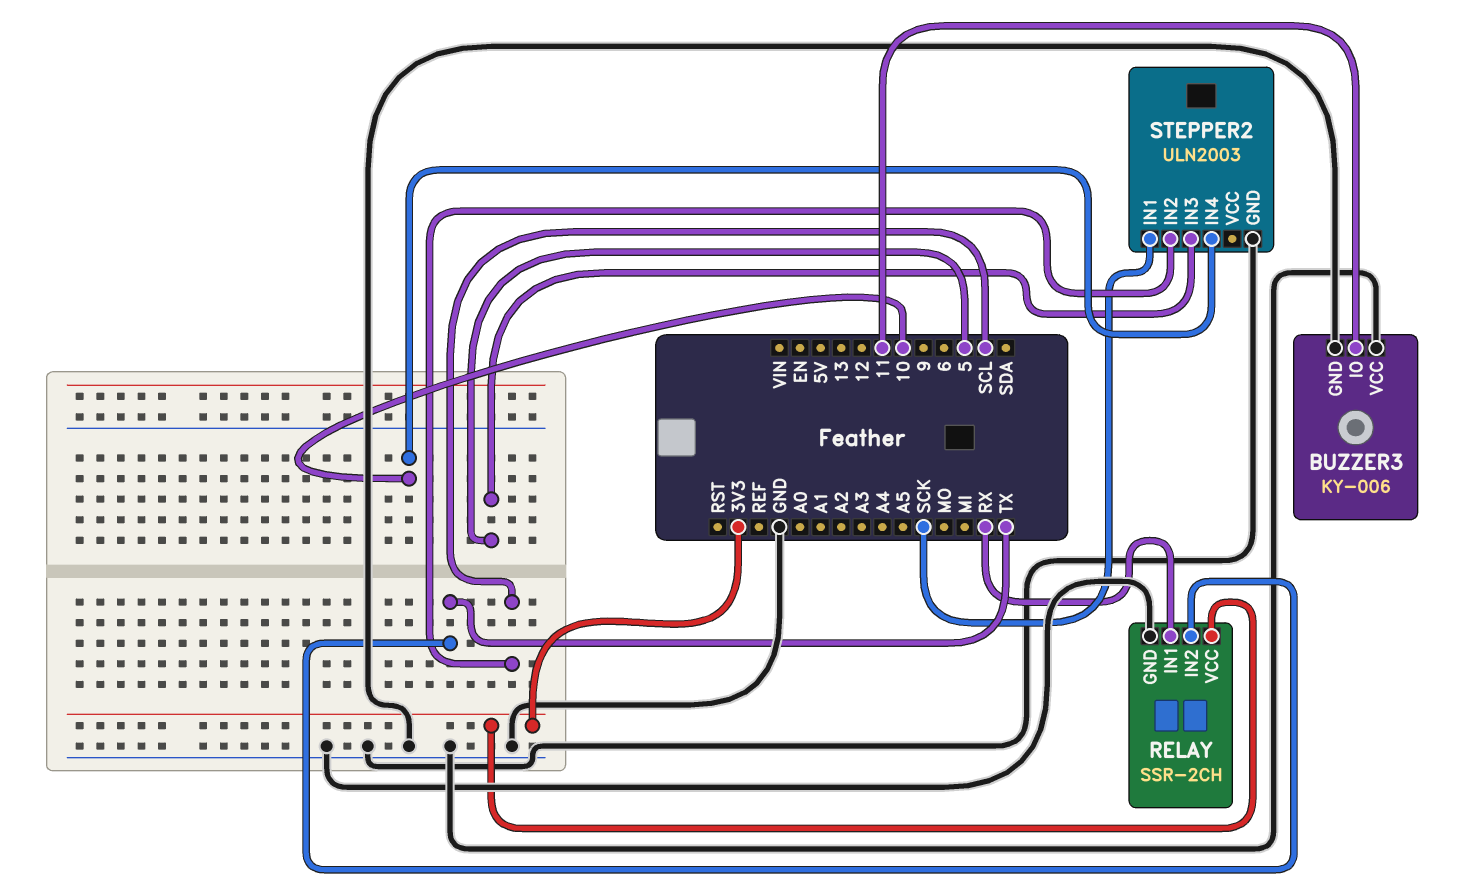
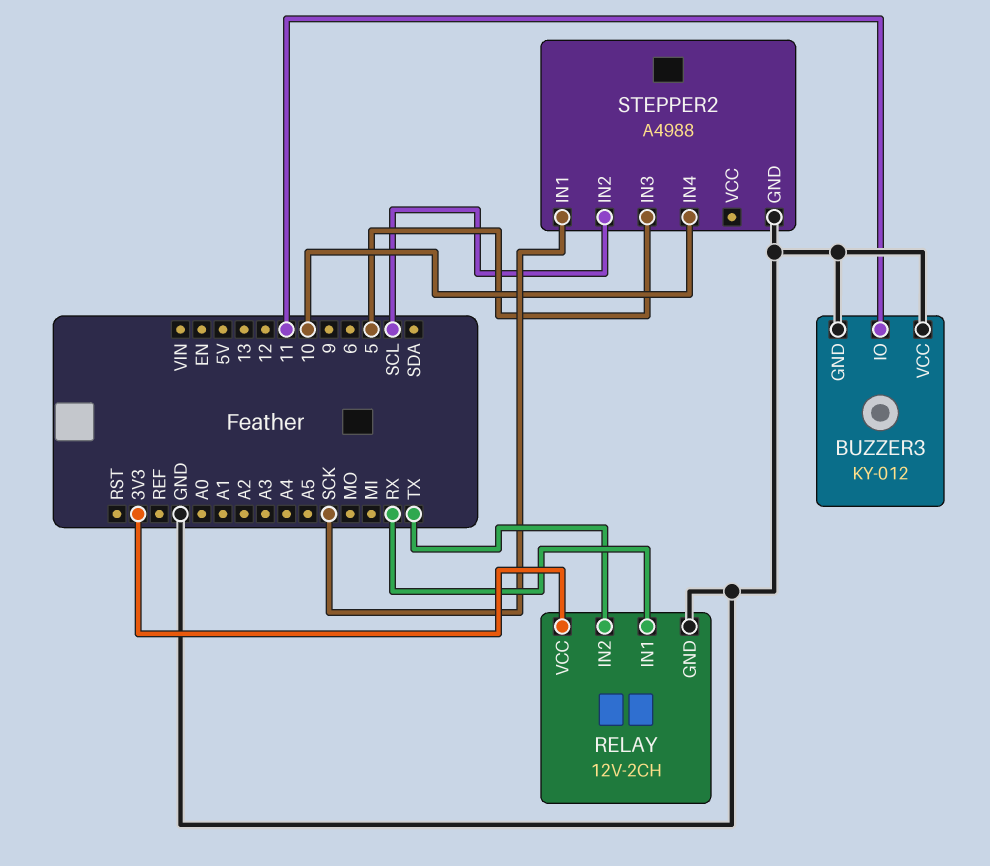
BUZZER3: KY-006 -> KY-012
RELAY: SSR-2CH -> 12V-2CH
STEPPER2: ULN2003 -> A4988

